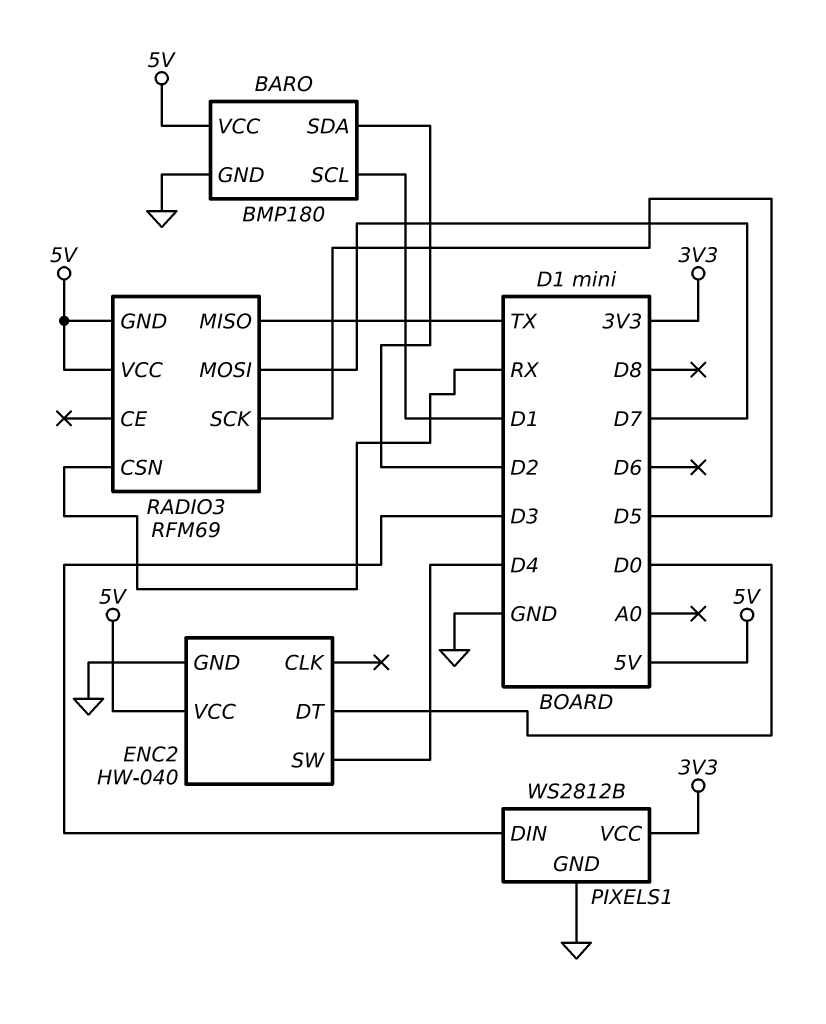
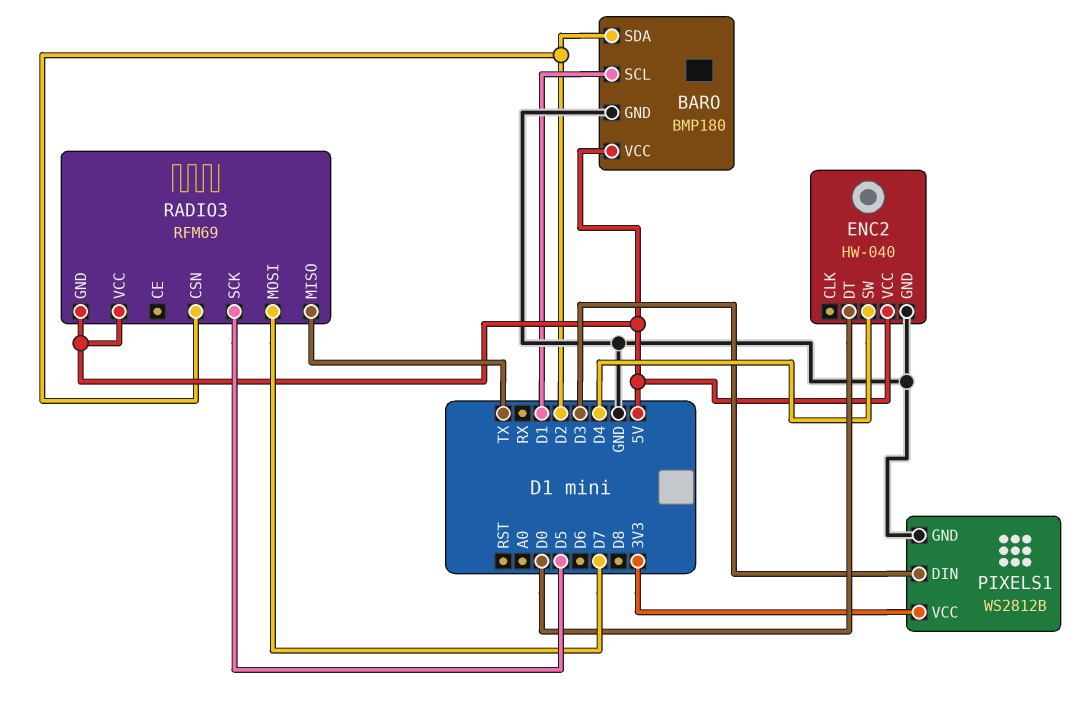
RADIO3 pin CSN: RX -> D2

